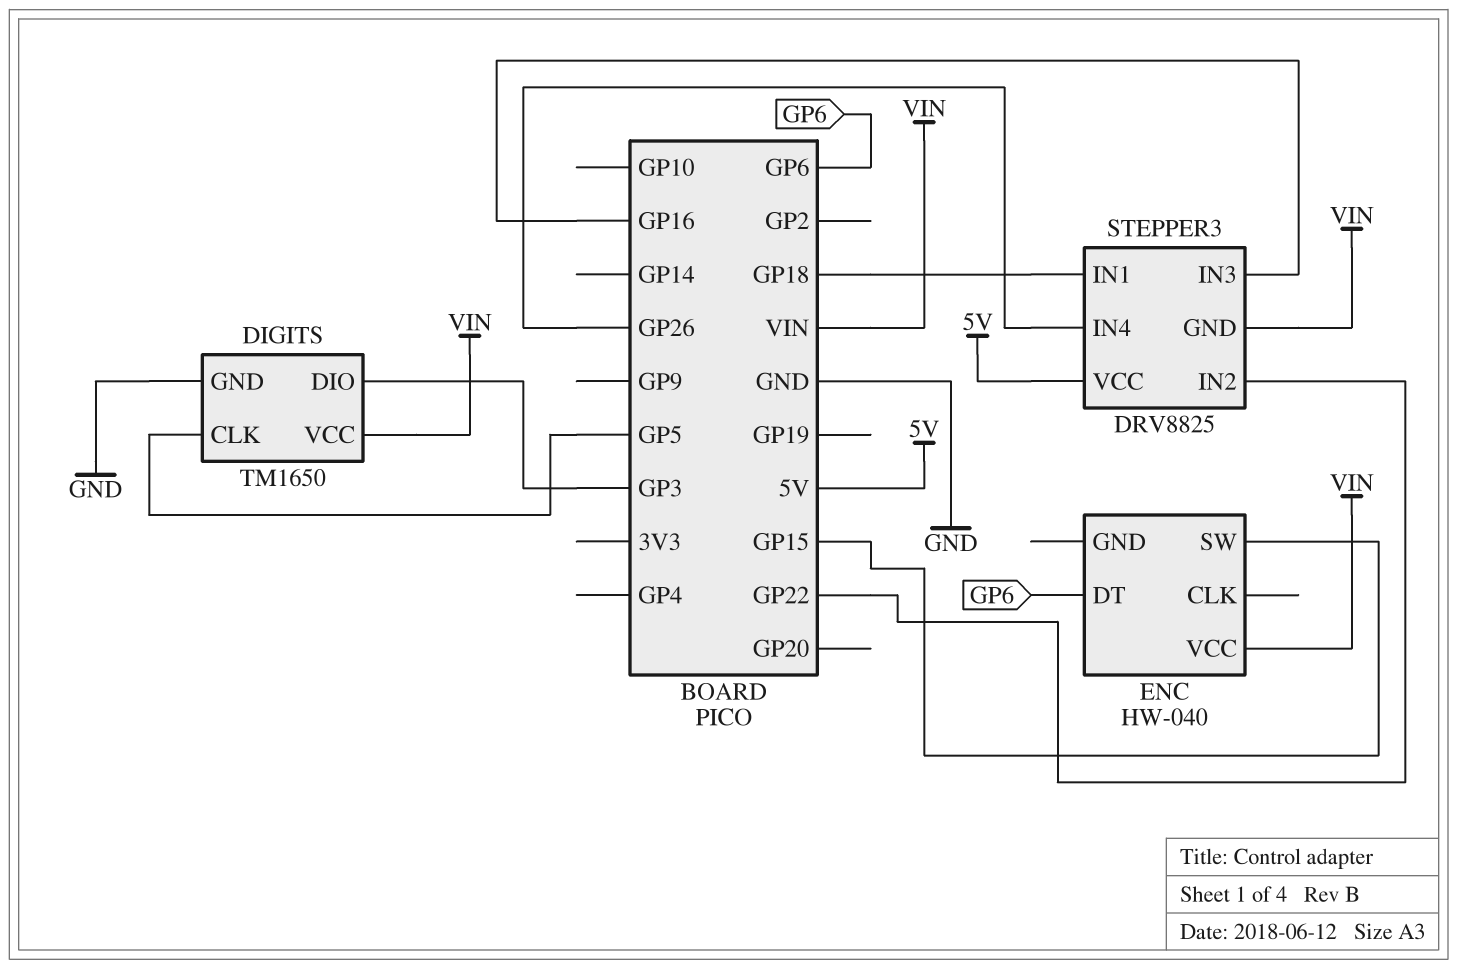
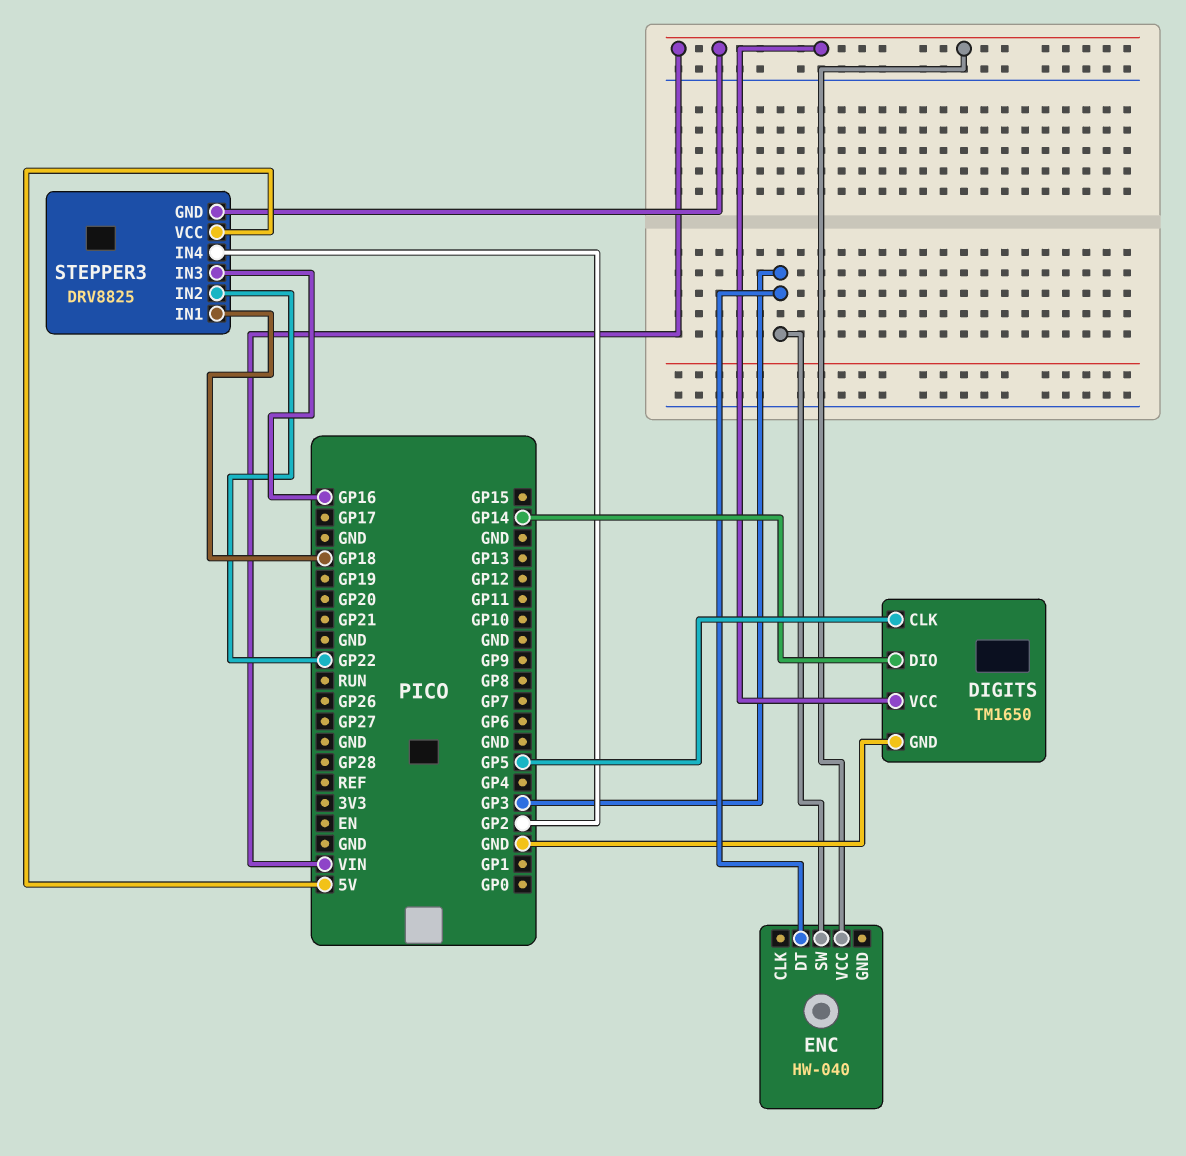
DIGITS pin DIO: GP3 -> GP14
ENC pin DT: GP6 -> GP3
ENC pin SW: GP15 -> GP3
STEPPER3 pin IN4: GP26 -> GP2

